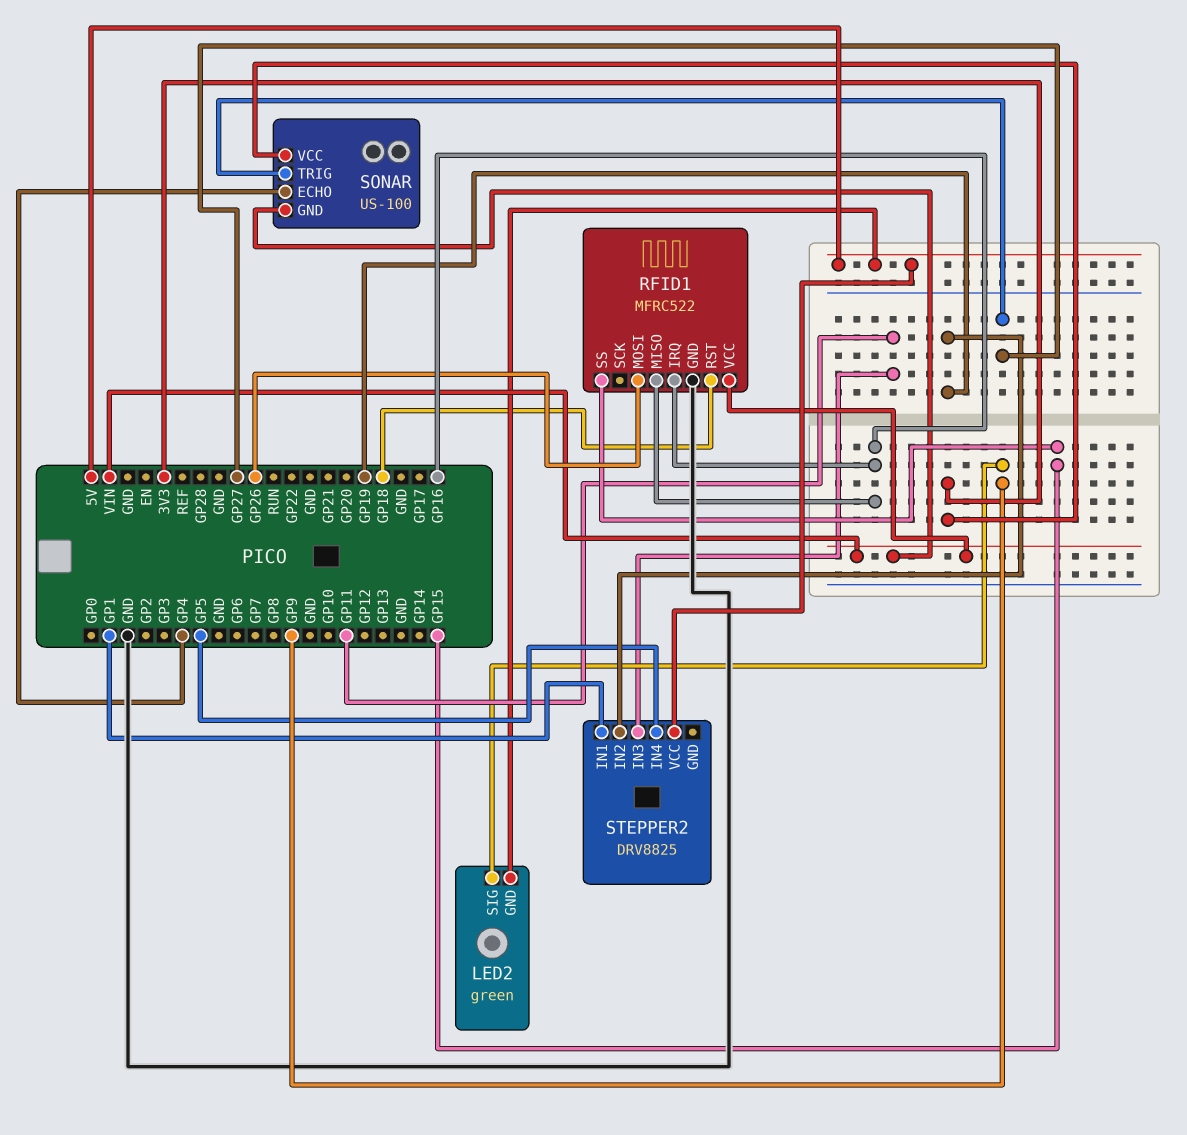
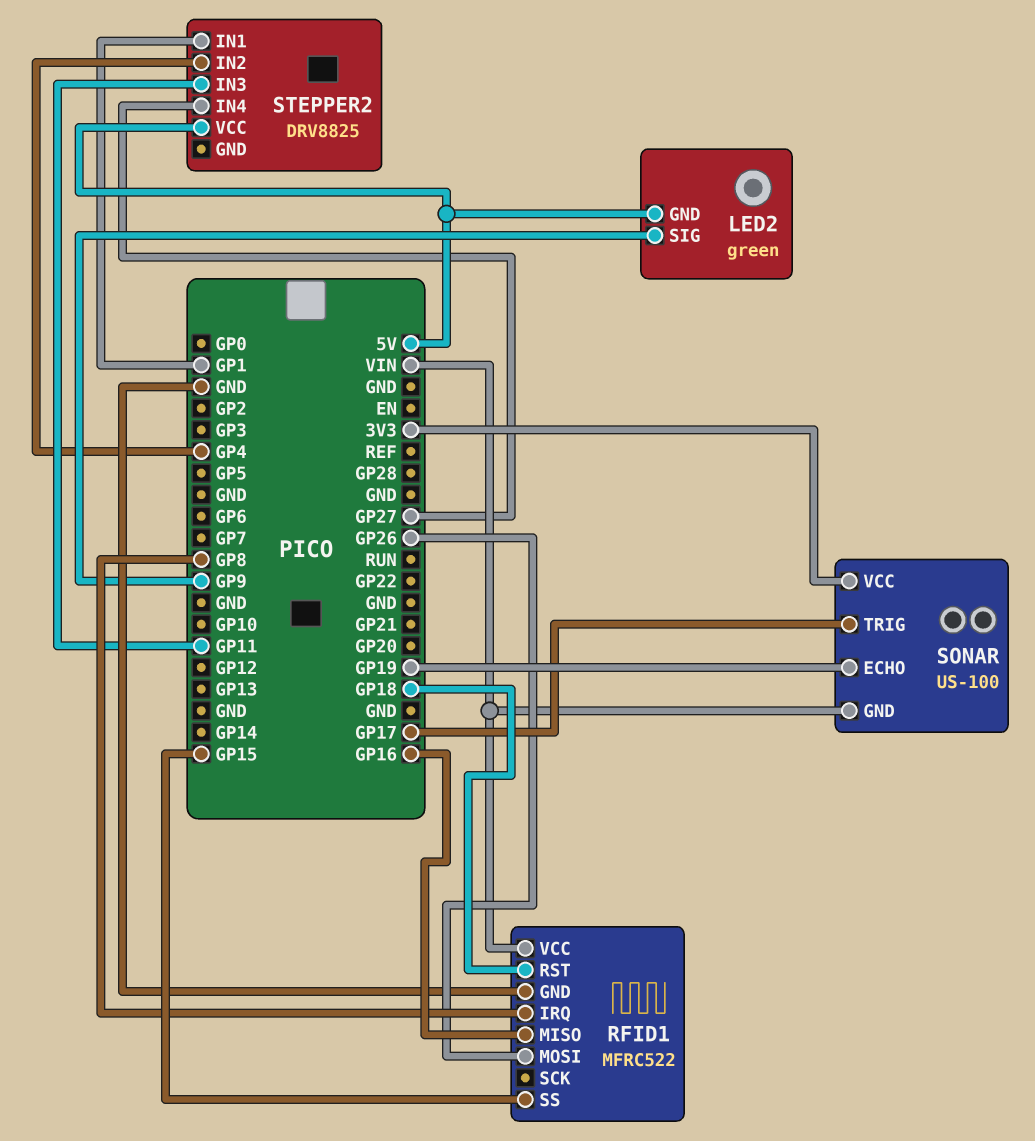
RFID1 pin IRQ: GP16 -> GP8
SONAR pin ECHO: GP4 -> GP19
SONAR pin TRIG: GP27 -> GP17
STEPPER2 pin IN2: GP19 -> GP4
STEPPER2 pin IN4: GP5 -> GP27

